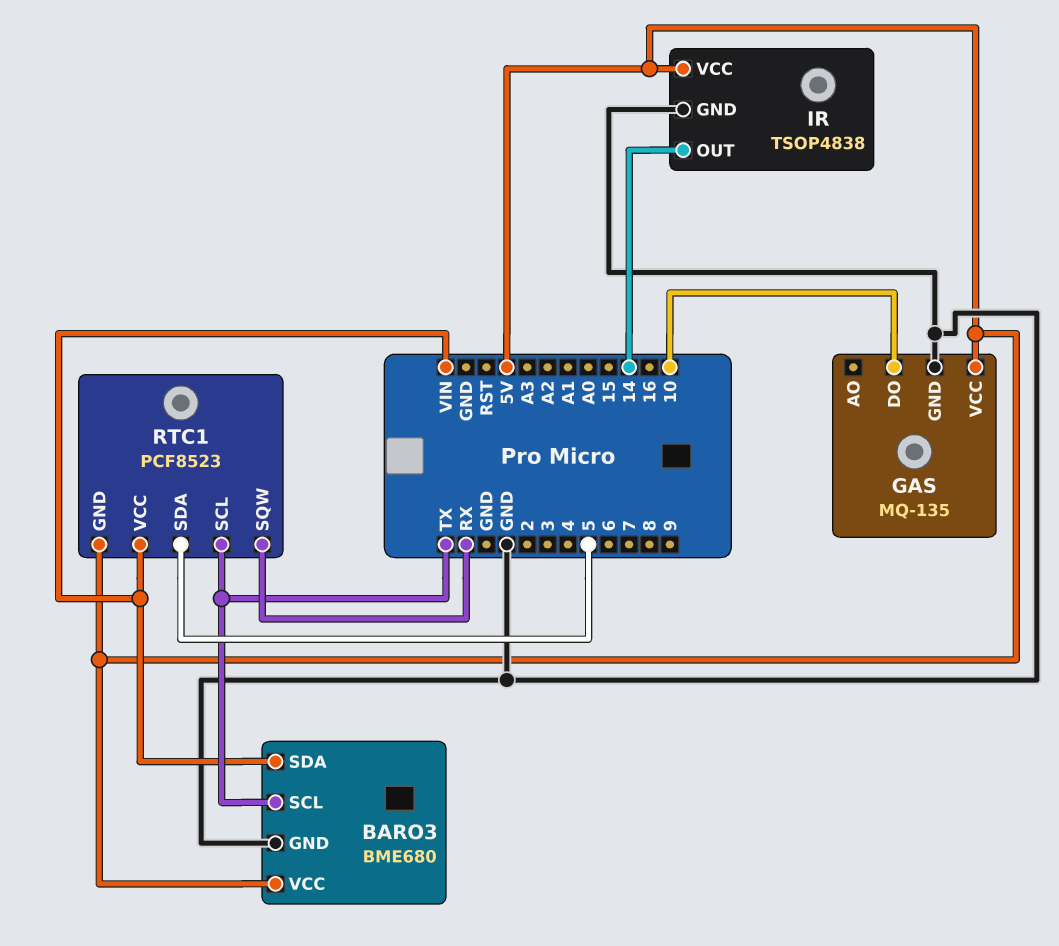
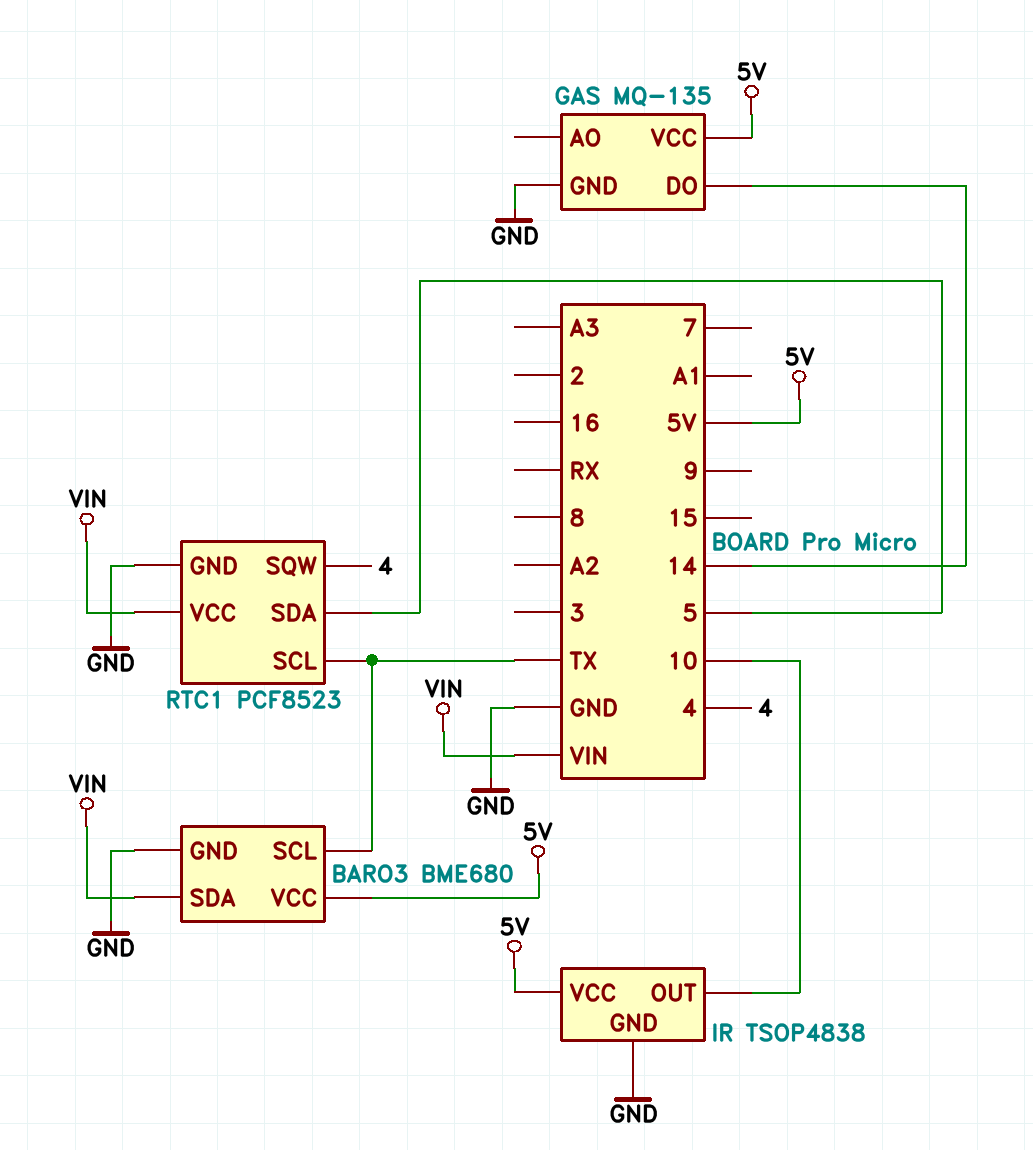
GAS pin DO: 10 -> 14
IR pin OUT: 14 -> 10
RTC1 pin GND: 5V -> GND
RTC1 pin SQW: RX -> 4

